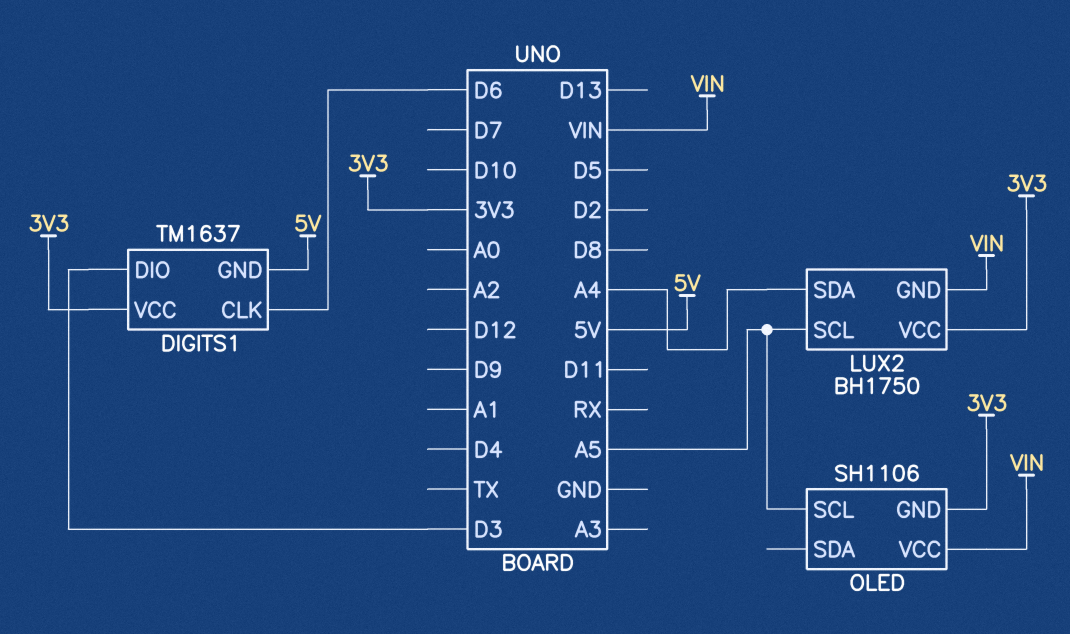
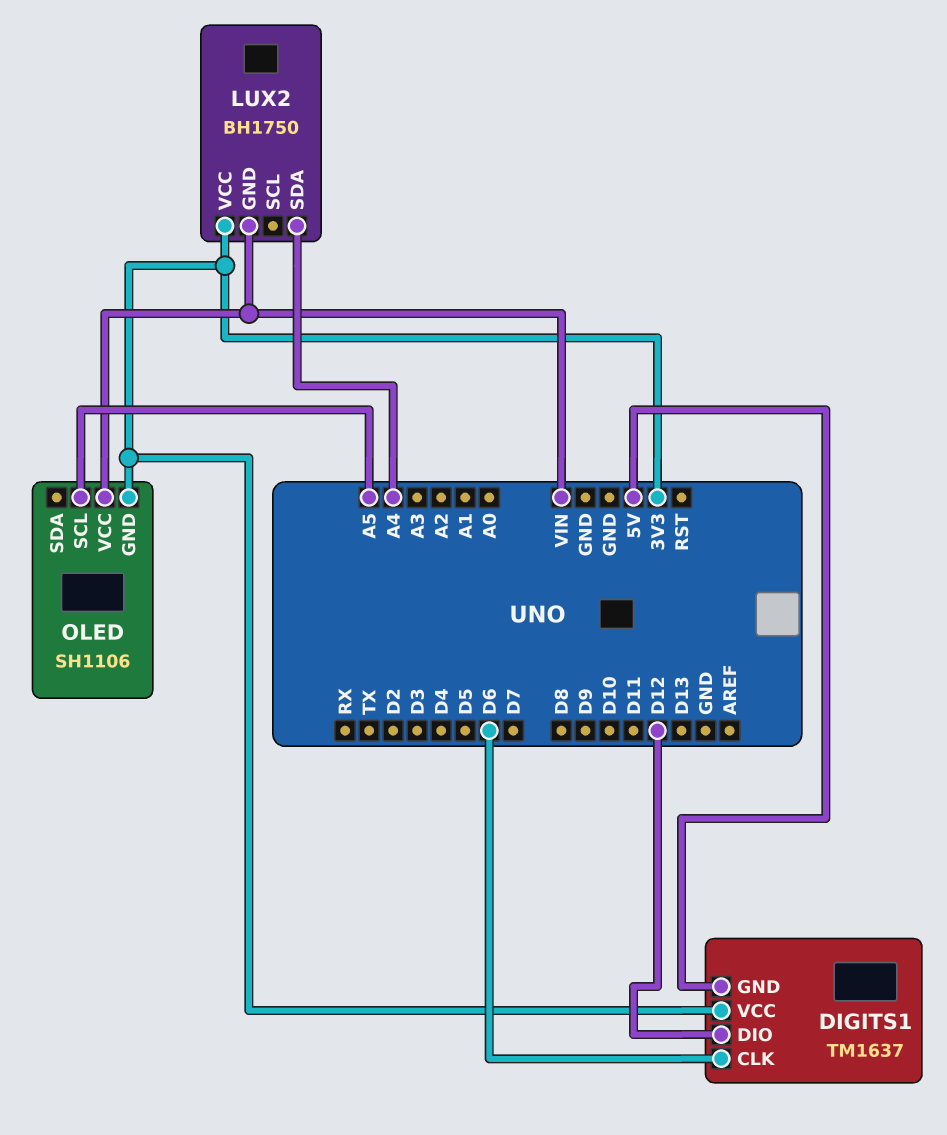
DIGITS1 pin DIO: D3 -> D12
LUX2 pin SCL: A5 -> none

